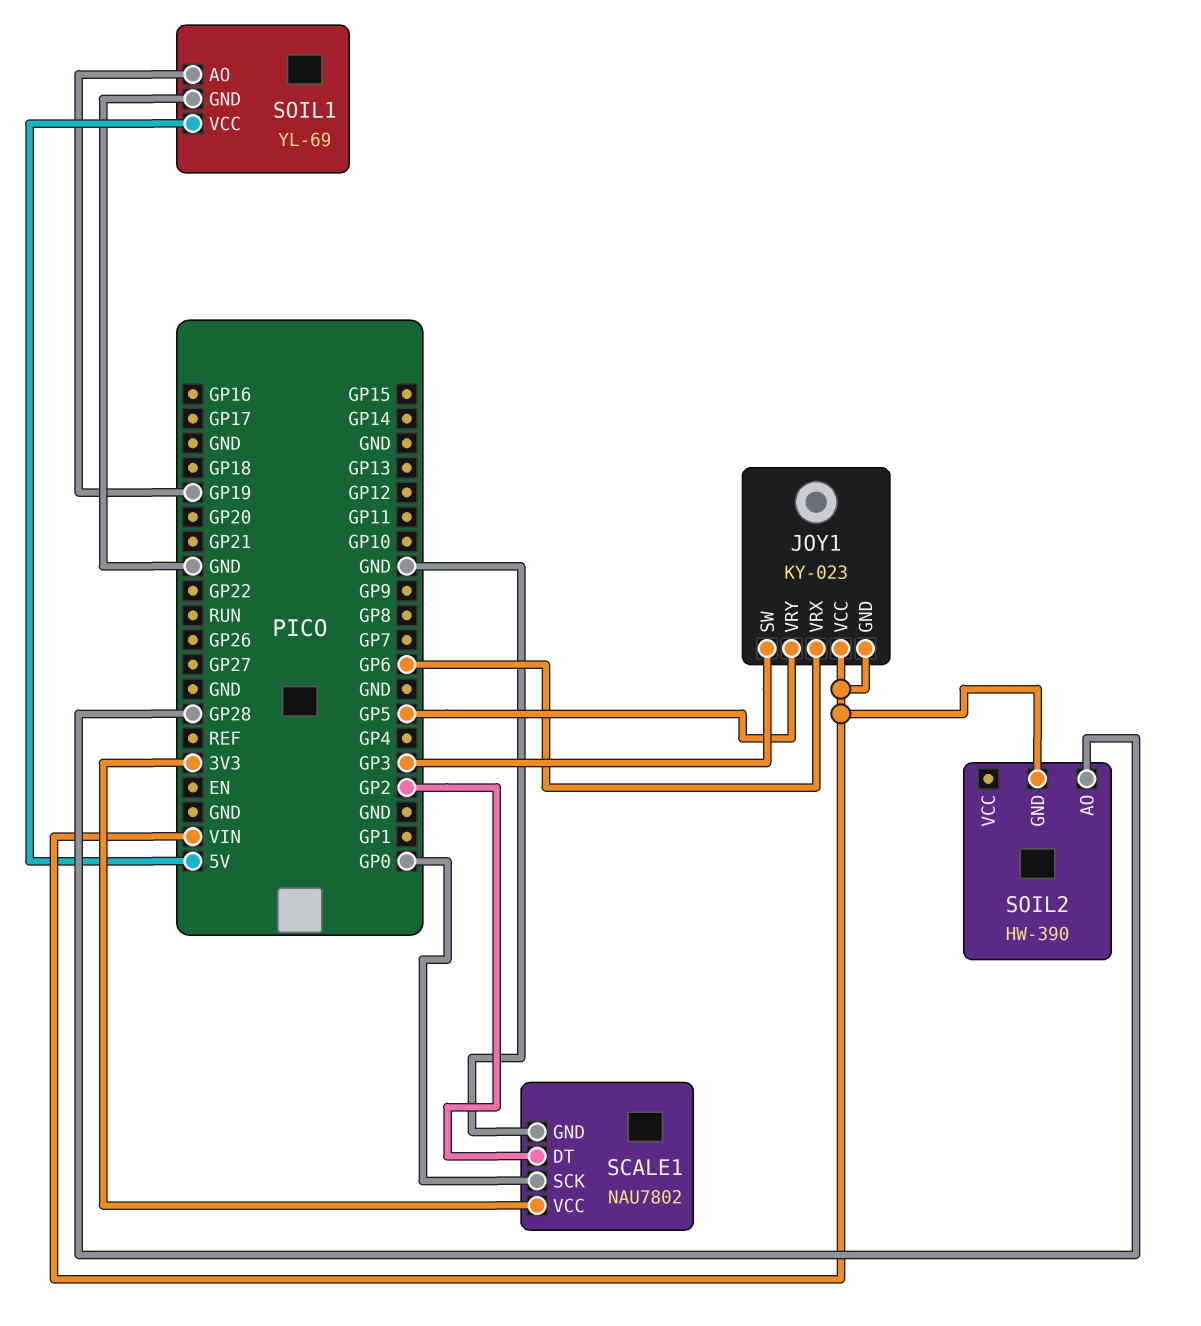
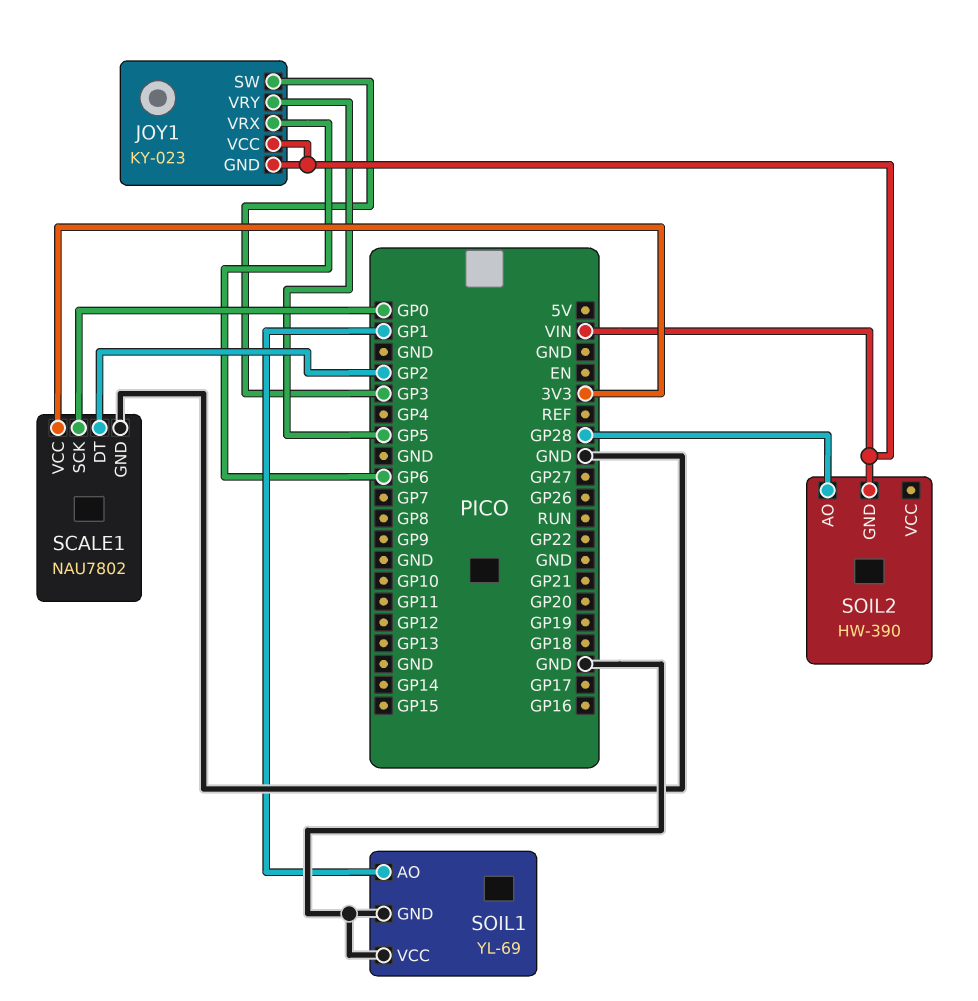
SOIL1 pin AO: GP19 -> GP1
SOIL1 pin VCC: 5V -> GND

